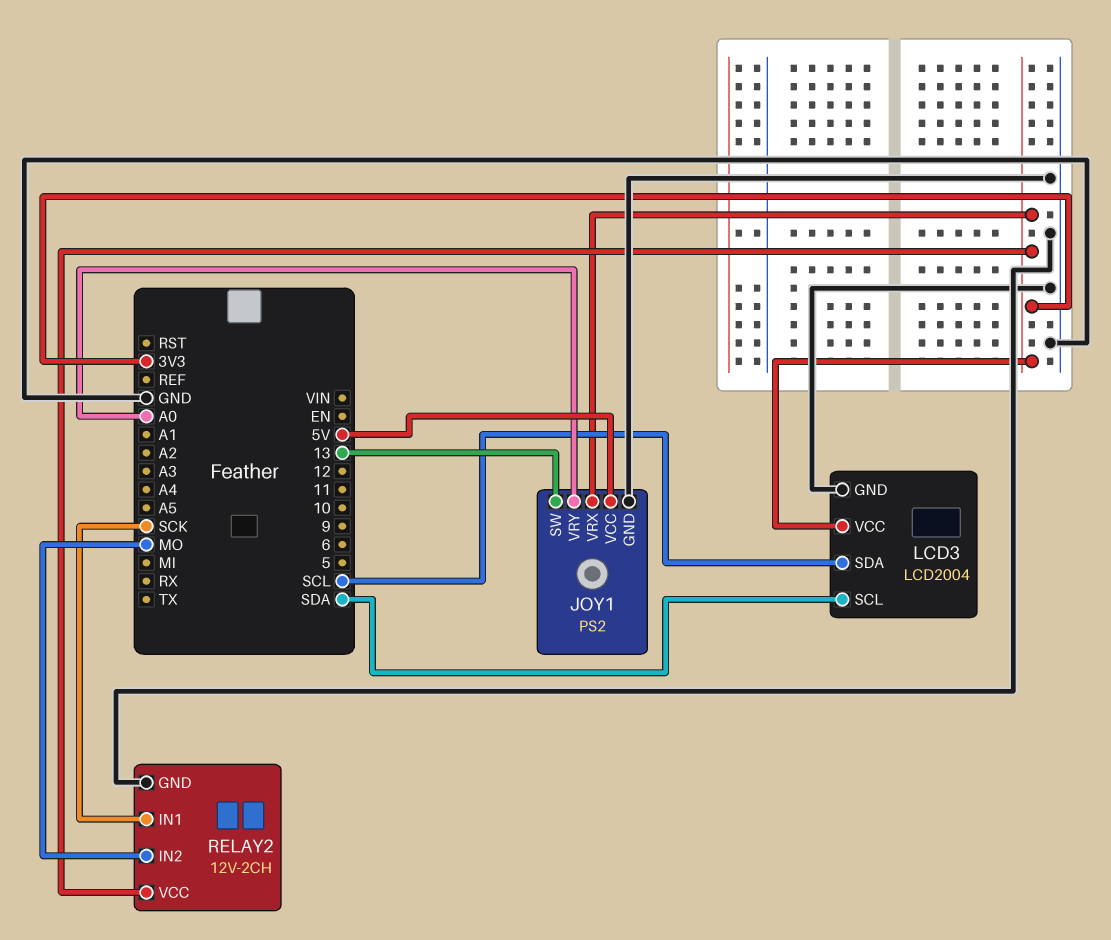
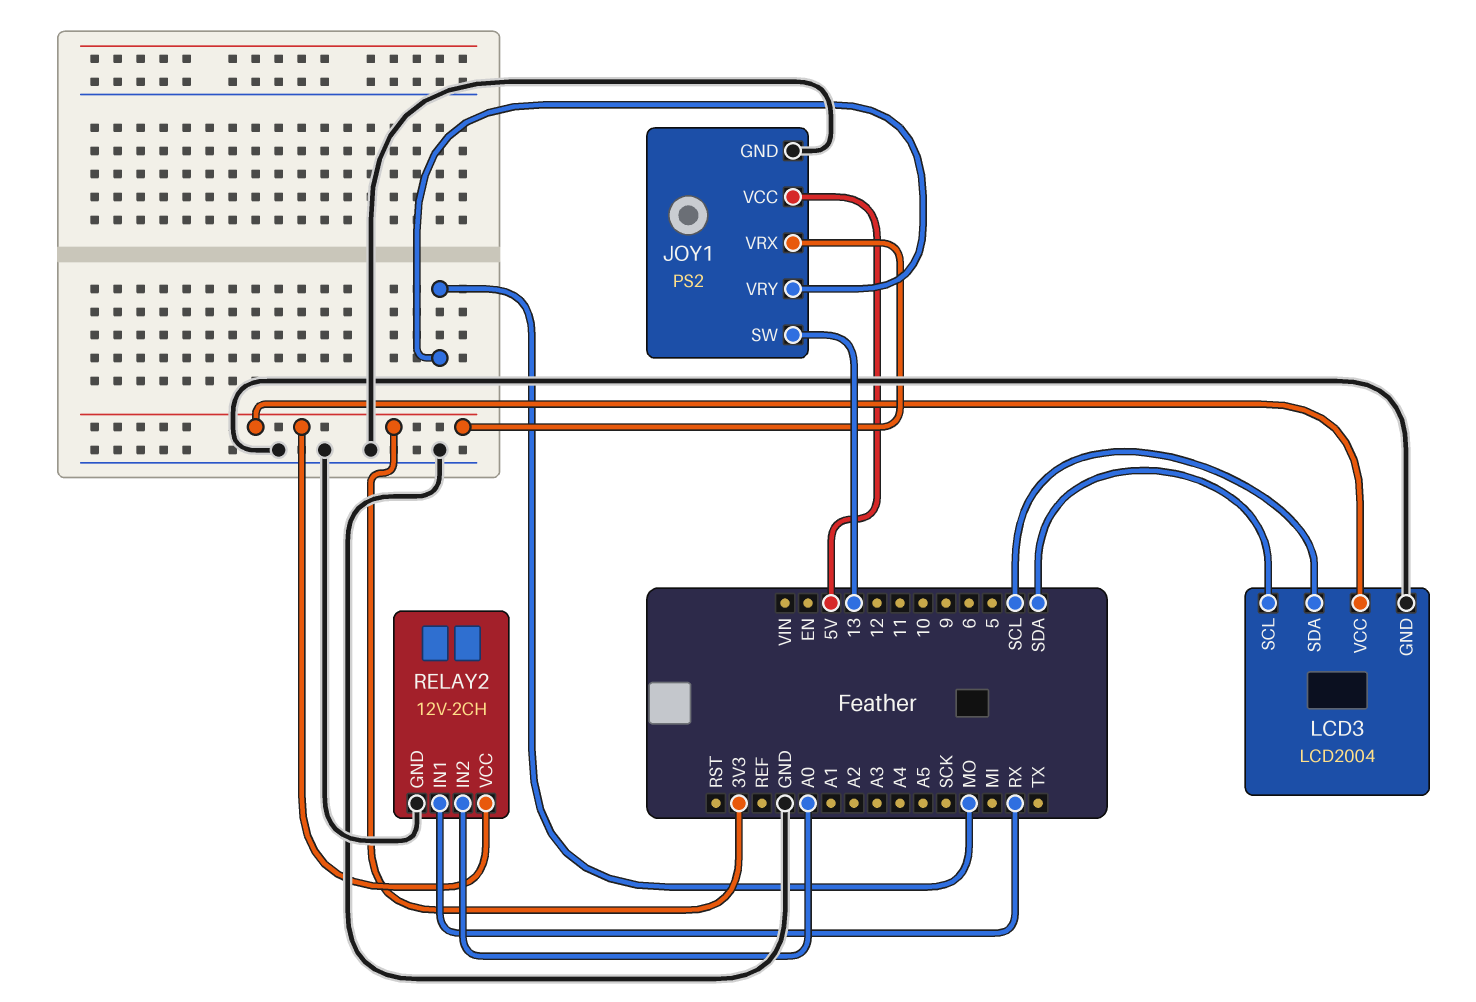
JOY1 pin VRY: A0 -> MO
RELAY2 pin IN1: SCK -> RX
RELAY2 pin IN2: MO -> A0

